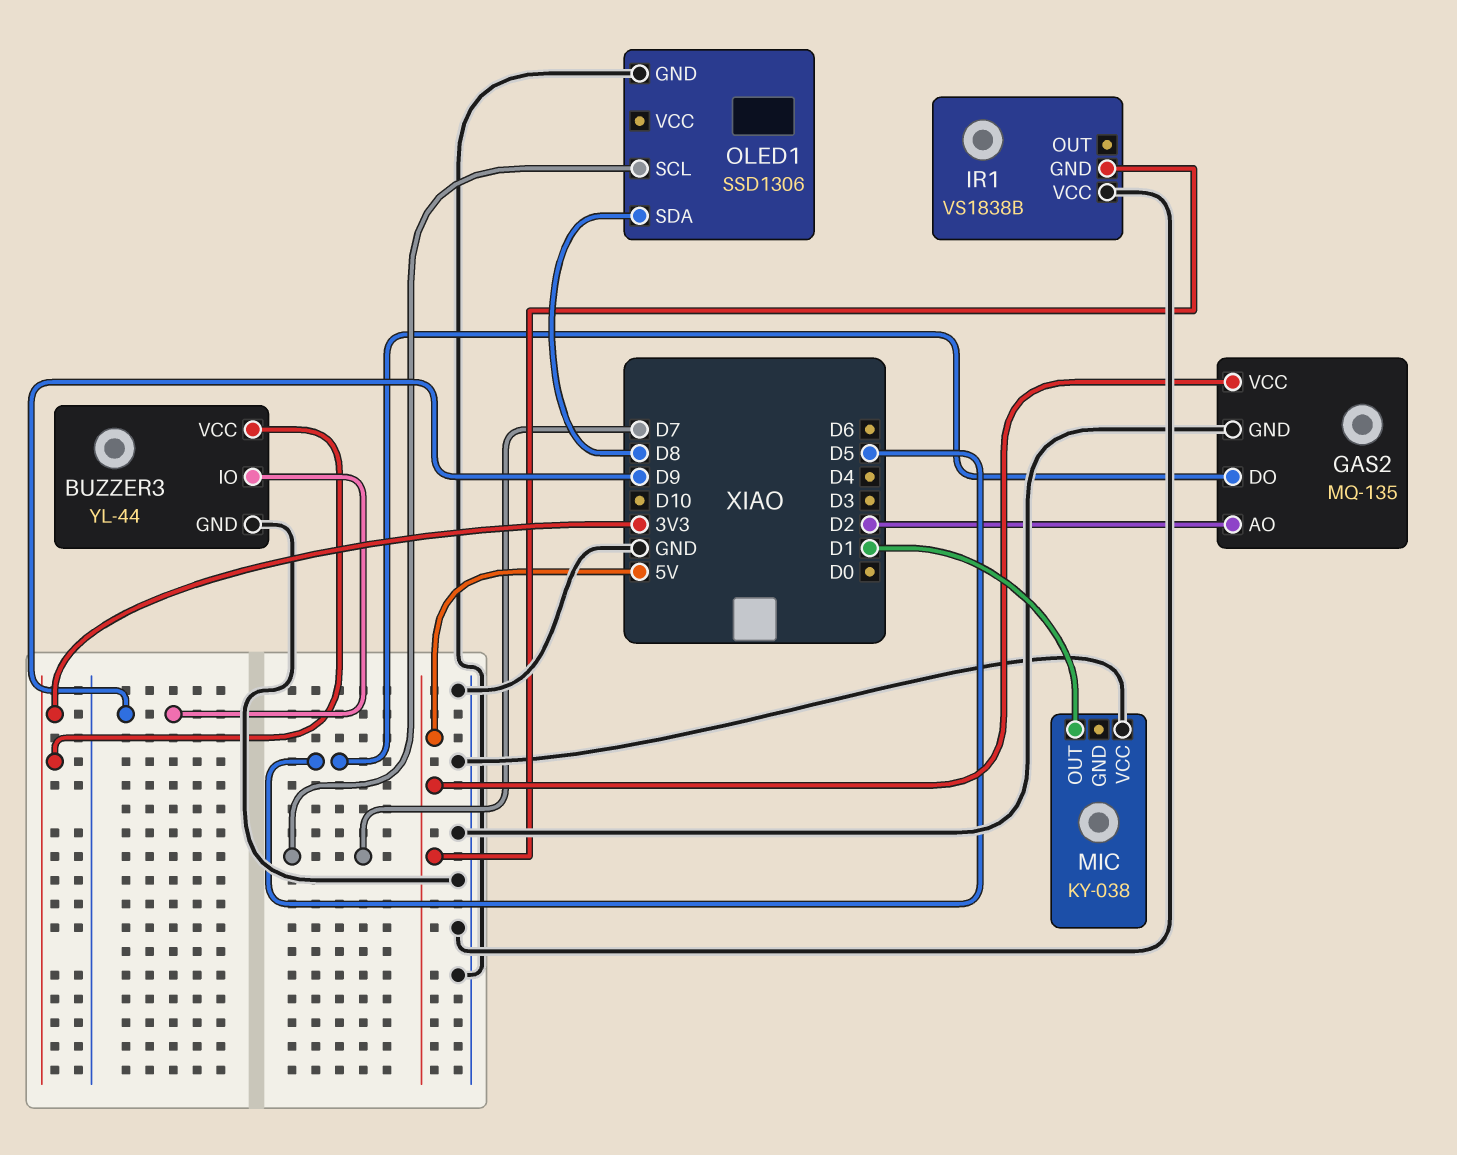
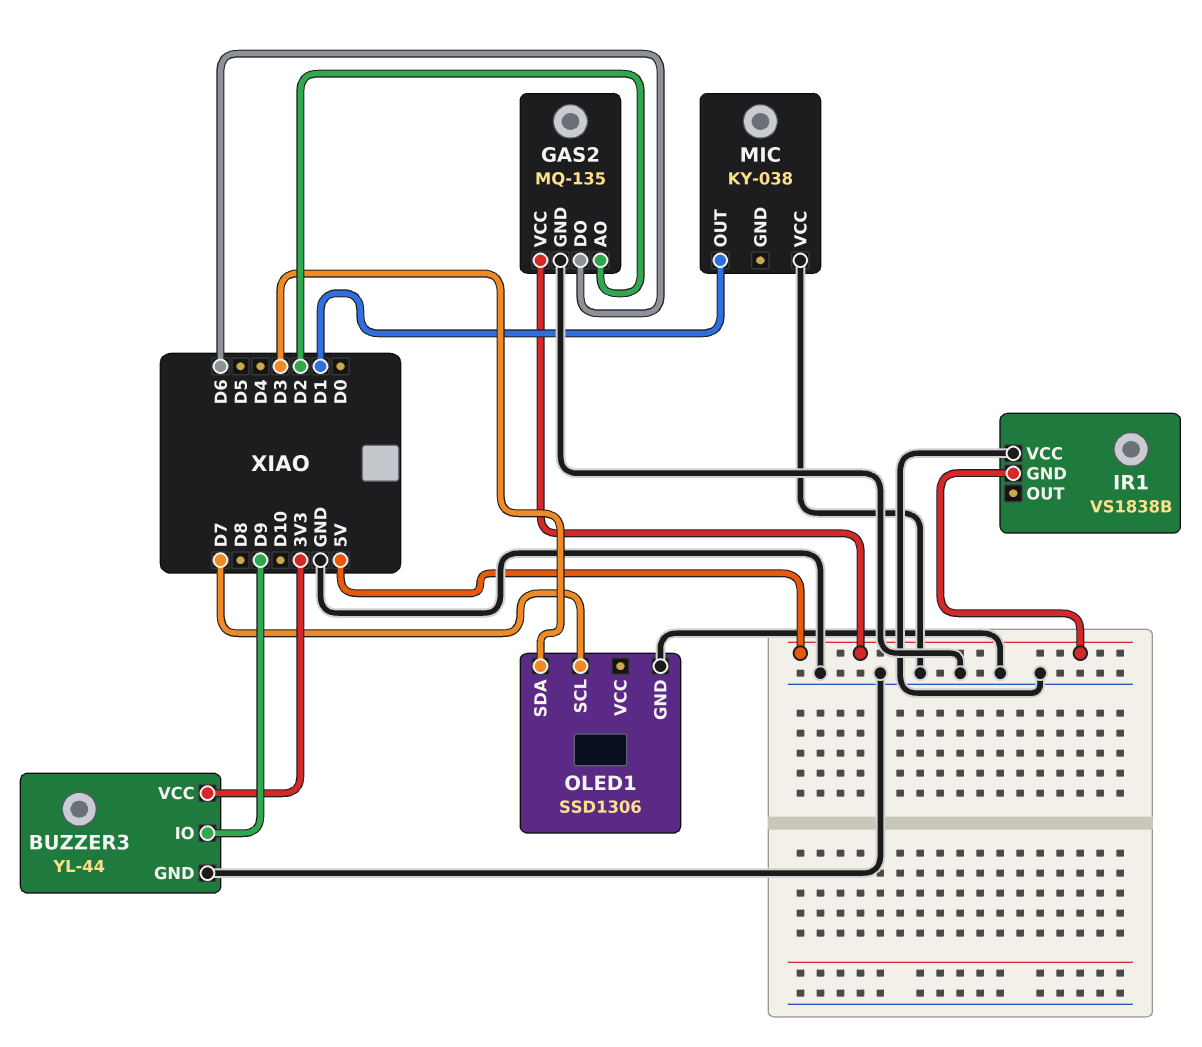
GAS2 pin DO: D5 -> D6
OLED1 pin SDA: D8 -> D3

